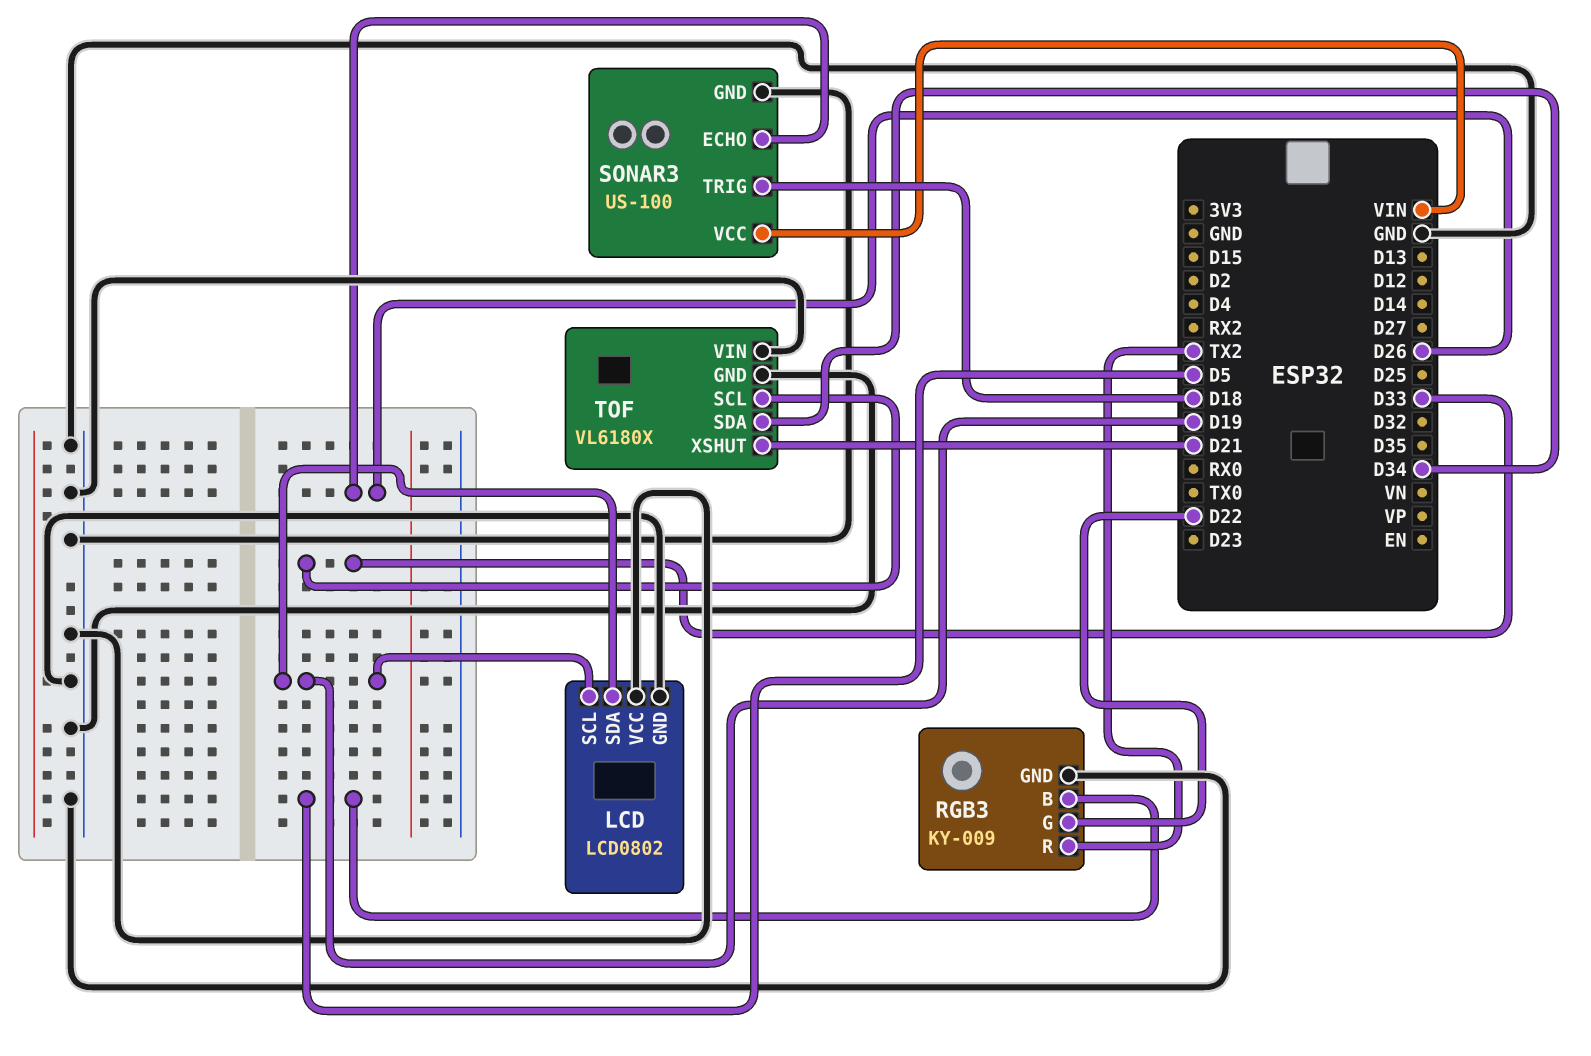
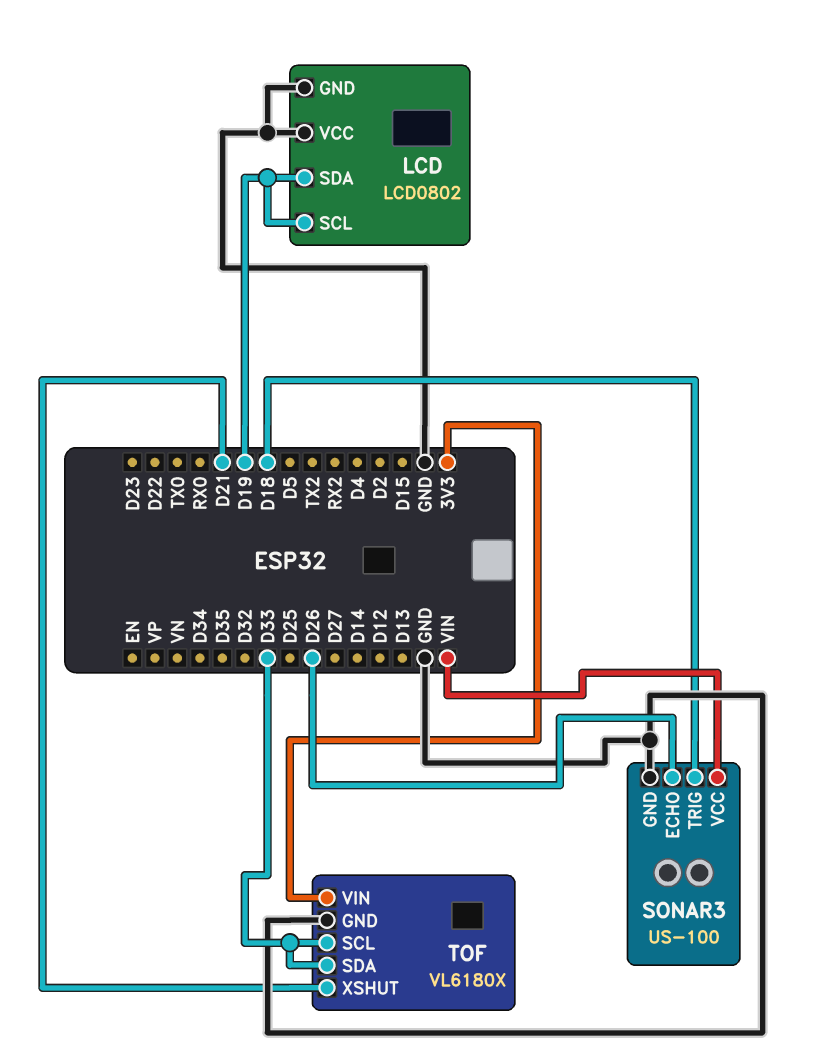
RGB3: KY-009 -> none
RGB3 pin B: D5 -> none
RGB3 pin G: D22 -> none
RGB3 pin GND: GND -> none
RGB3 pin R: TX2 -> none
TOF pin SDA: D34 -> D33
TOF pin VIN: GND -> 3V3

